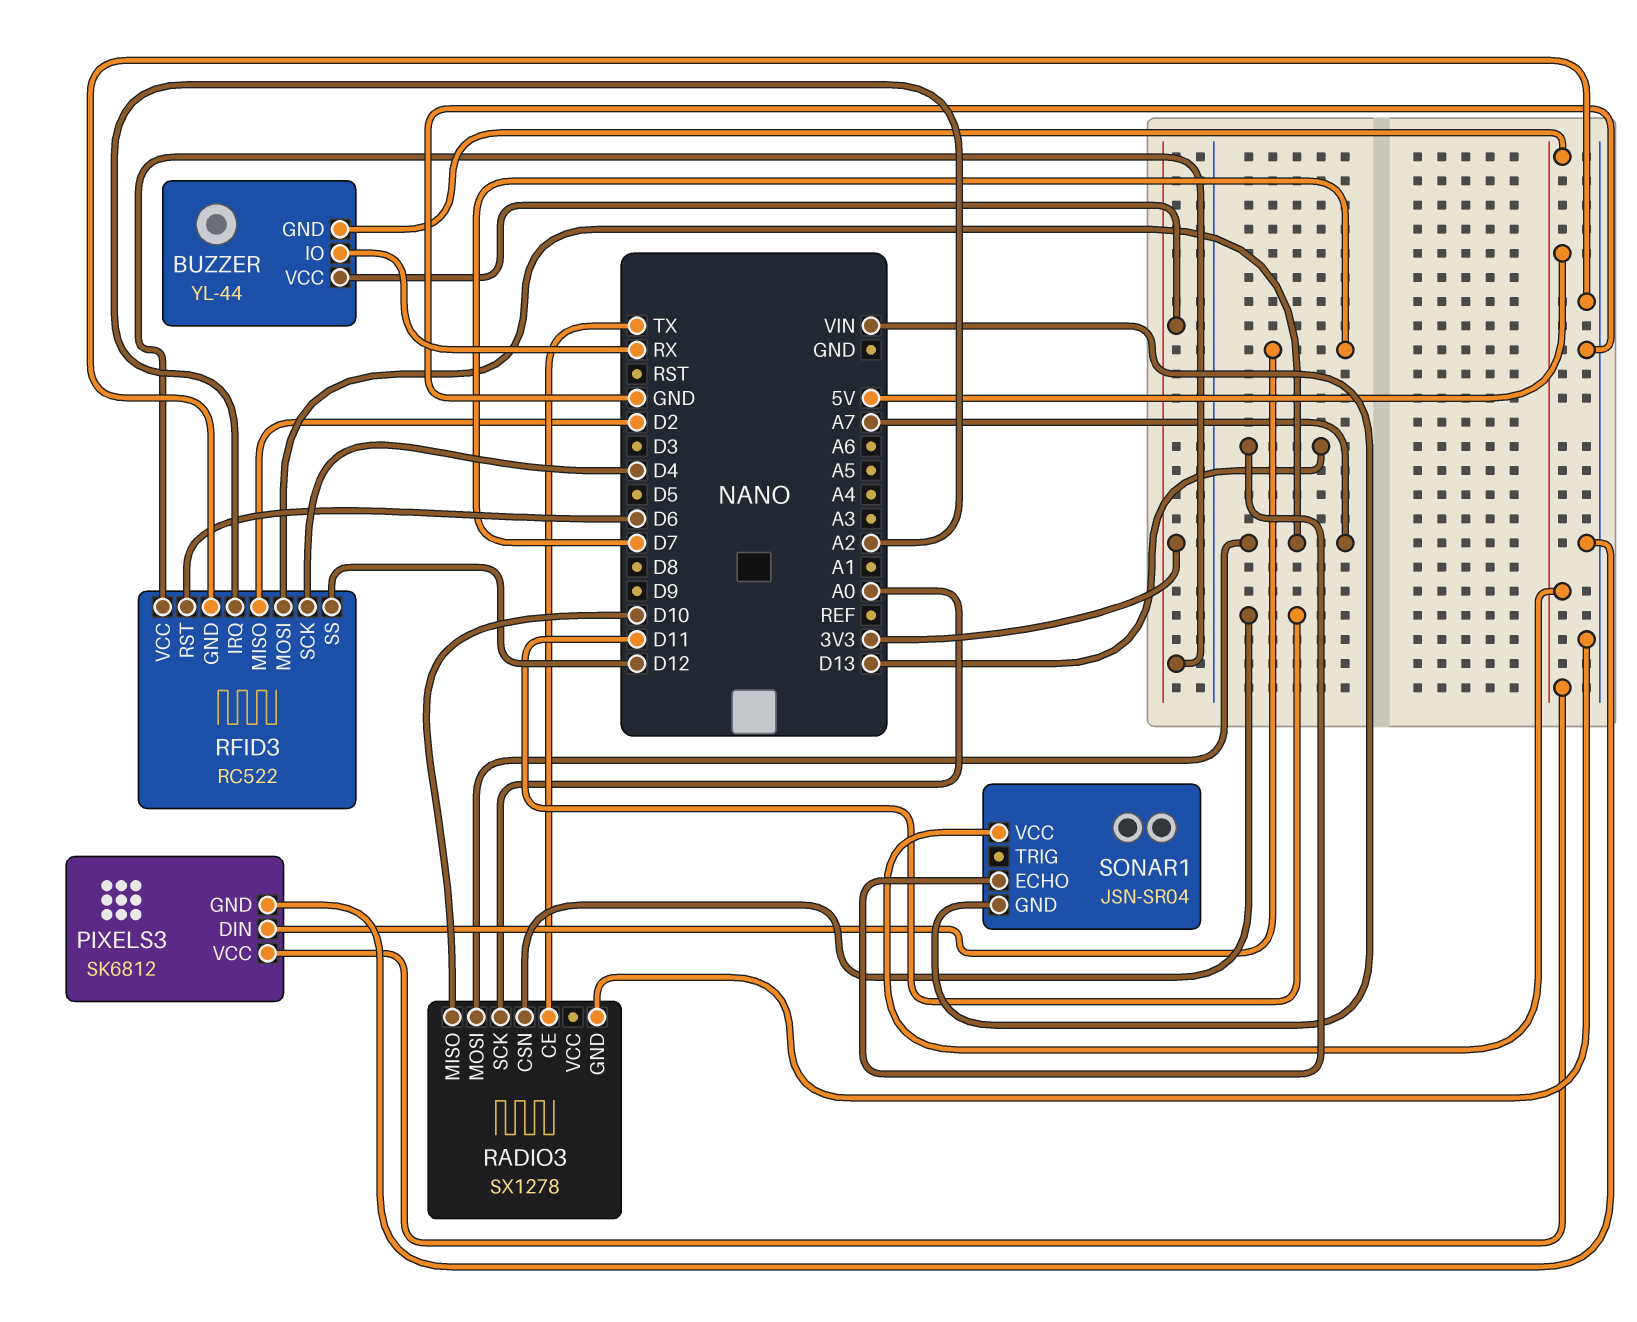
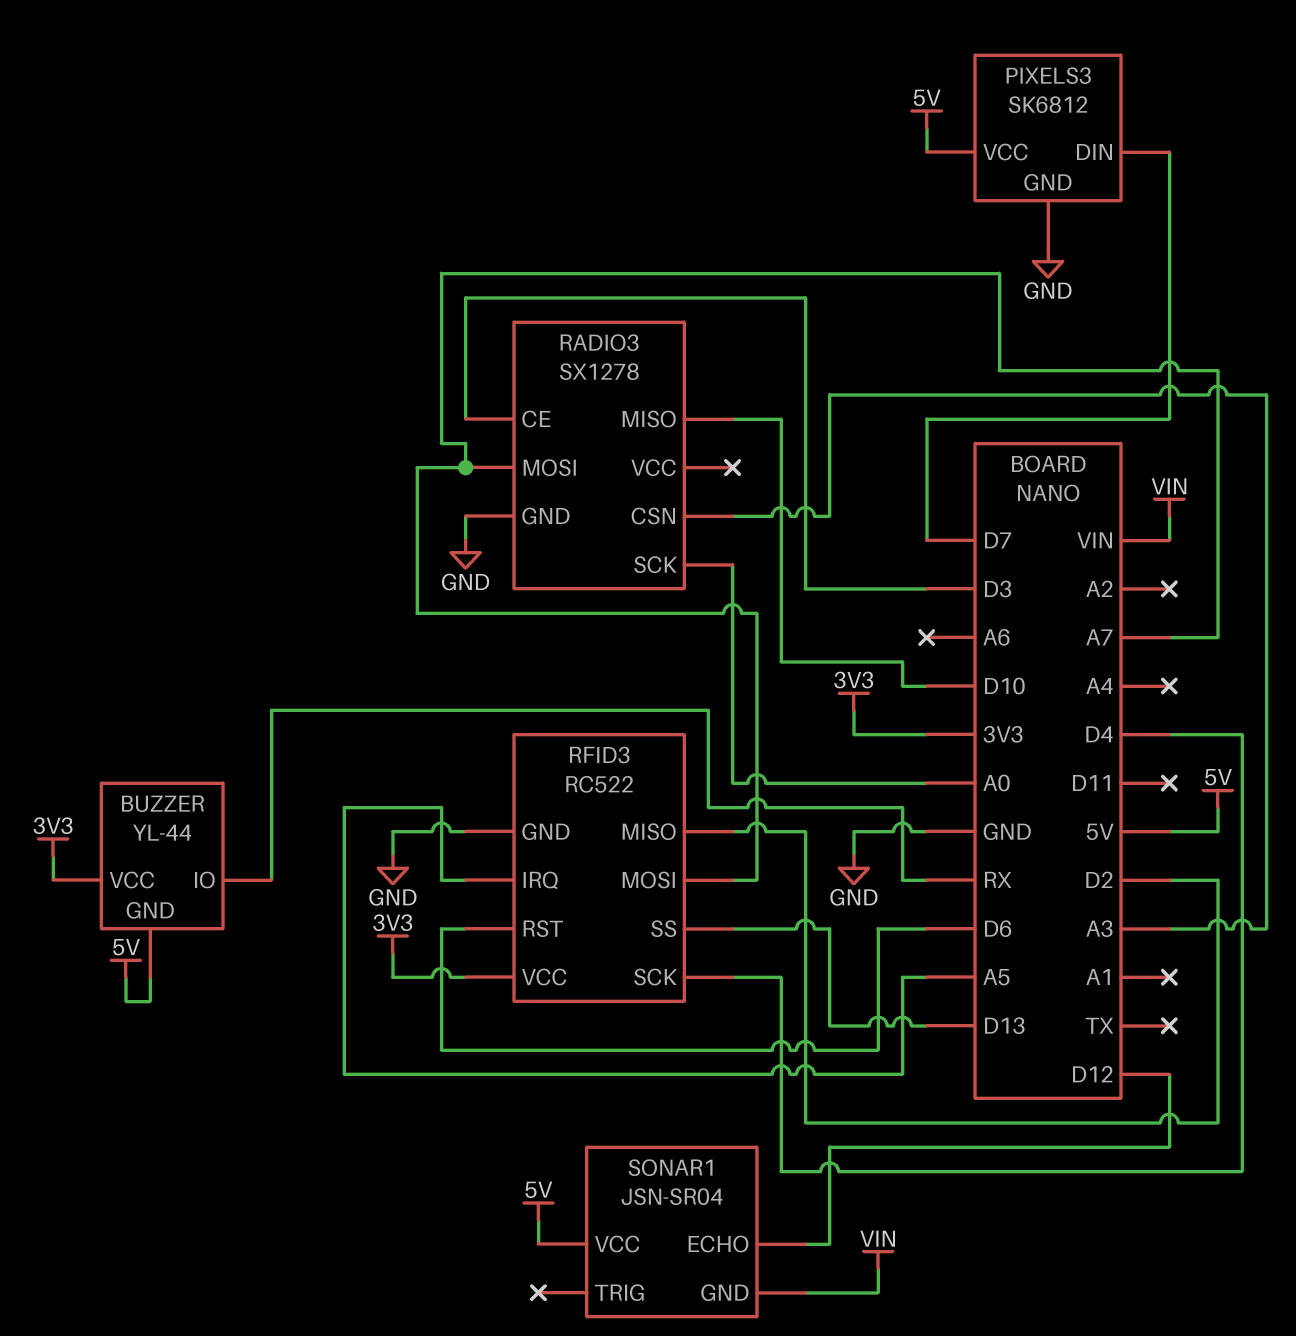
RADIO3 pin CE: TX -> D3
RADIO3 pin CSN: D11 -> A3
RFID3 pin IRQ: A2 -> A5
RFID3 pin SS: D12 -> D13
SONAR1 pin ECHO: D13 -> D12

